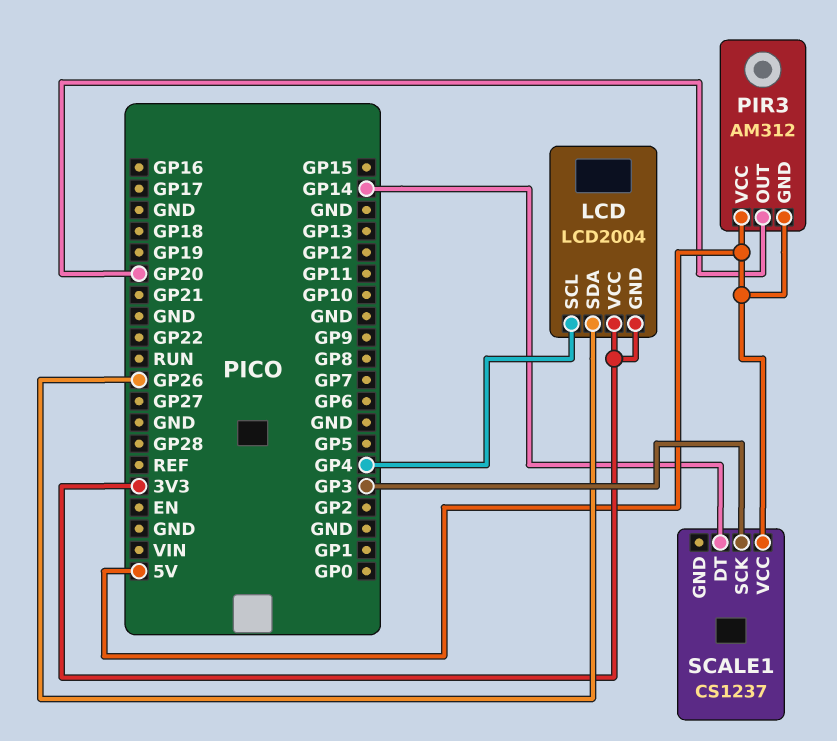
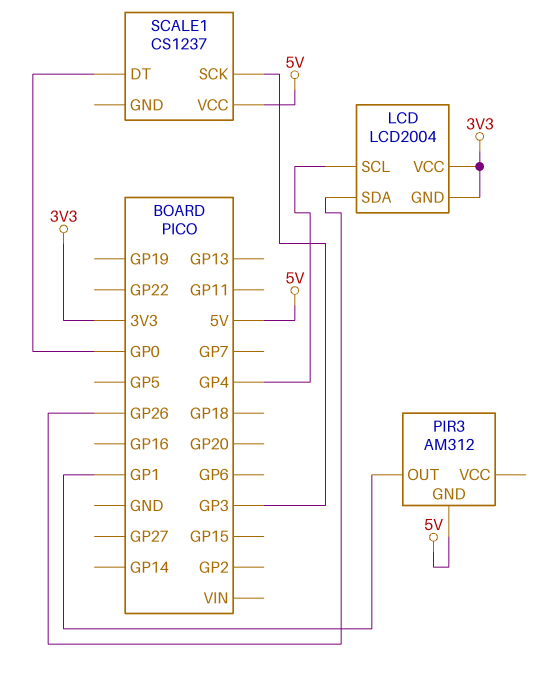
PIR3 pin OUT: GP20 -> GP1
PIR3 pin VCC: 5V -> none
SCALE1 pin DT: GP14 -> GP0

